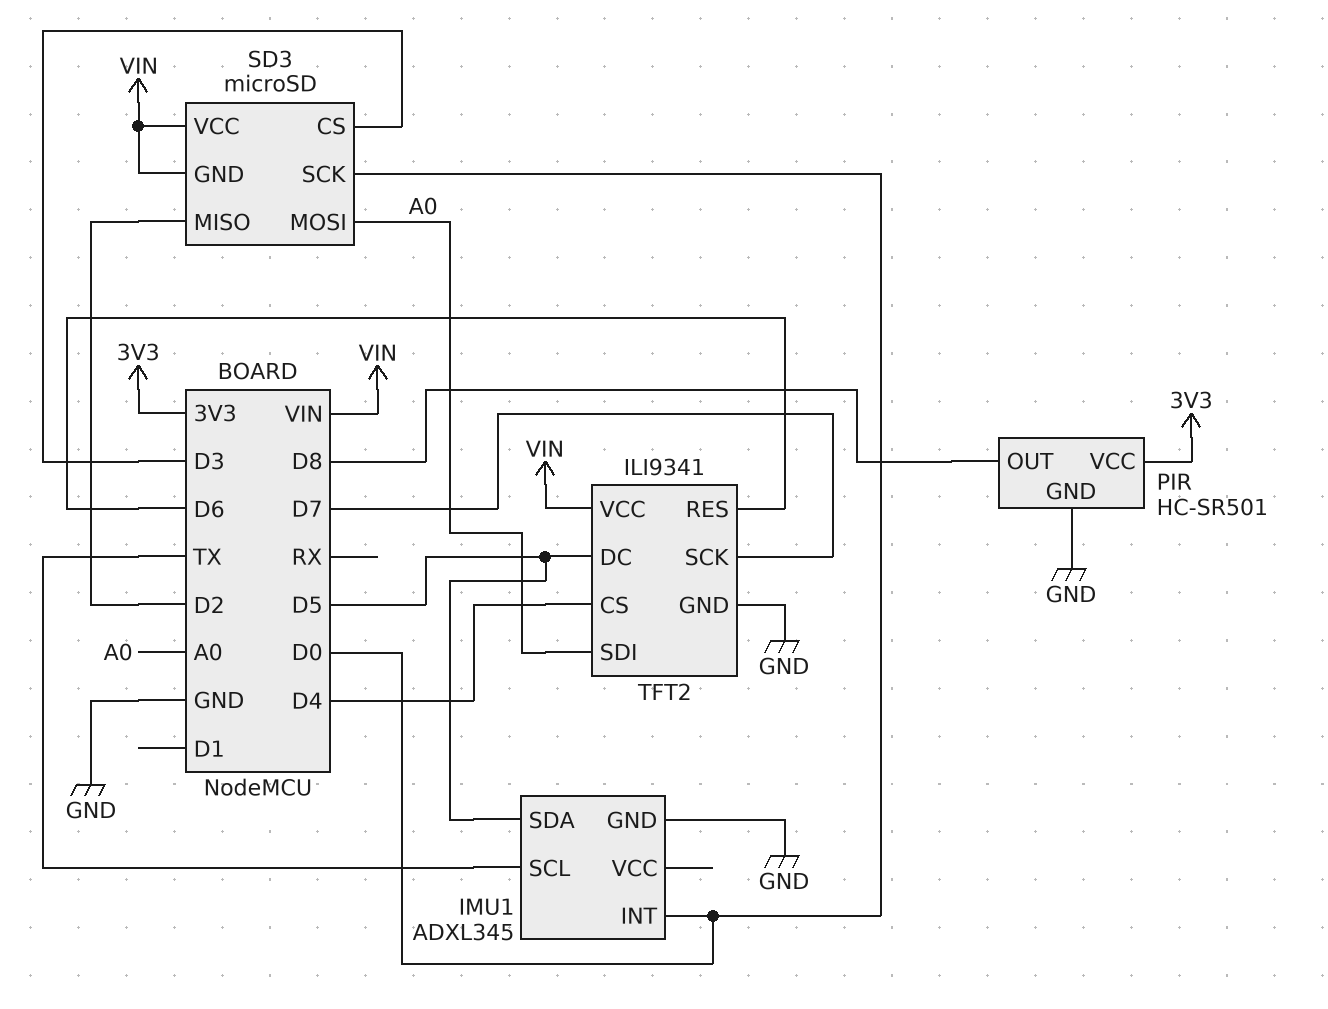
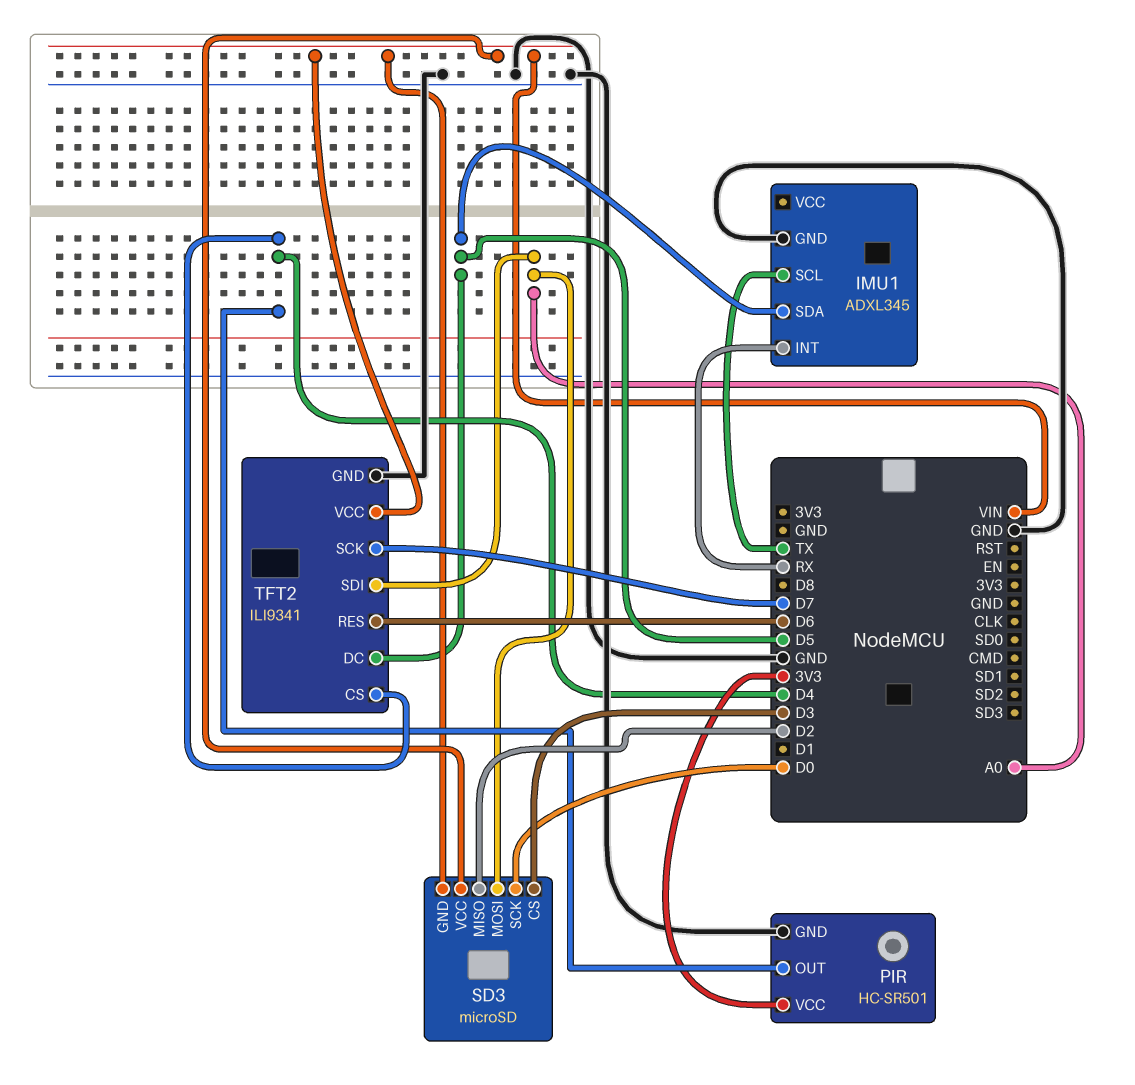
IMU1 pin INT: D0 -> RX
PIR pin OUT: D8 -> D4

